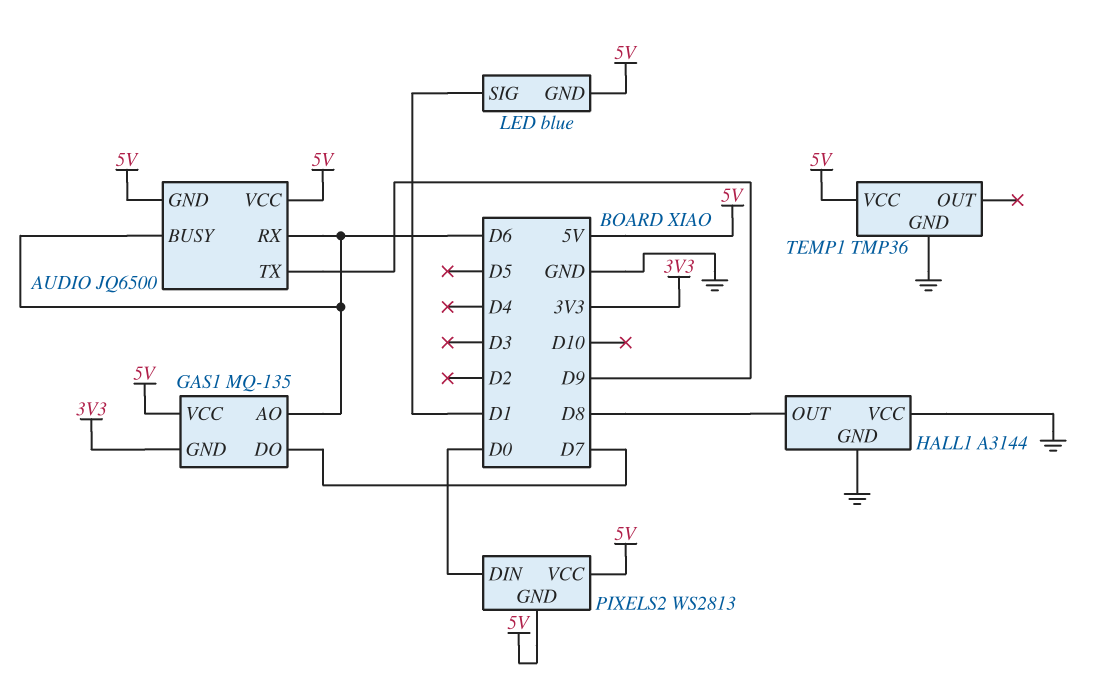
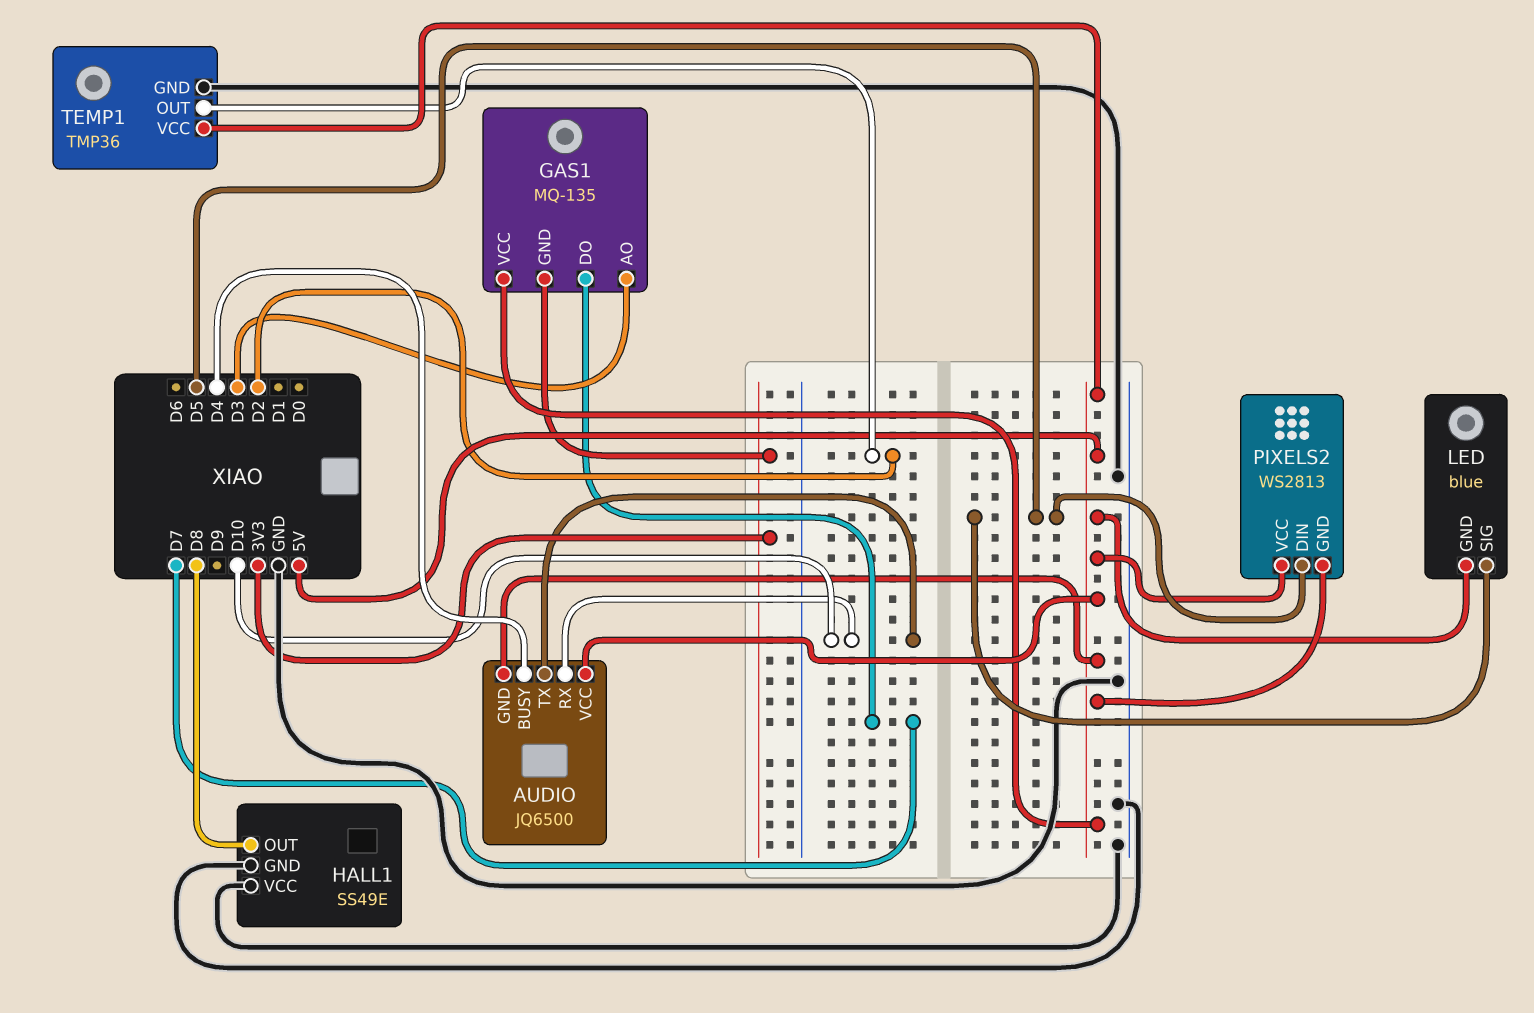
AUDIO pin BUSY: D6 -> D4
AUDIO pin RX: D6 -> D10
AUDIO pin TX: D9 -> D10
GAS1 pin AO: D6 -> D3
HALL1: A3144 -> SS49E
LED pin SIG: D1 -> D5
PIXELS2 pin DIN: D0 -> D5
TEMP1 pin OUT: none -> D2

